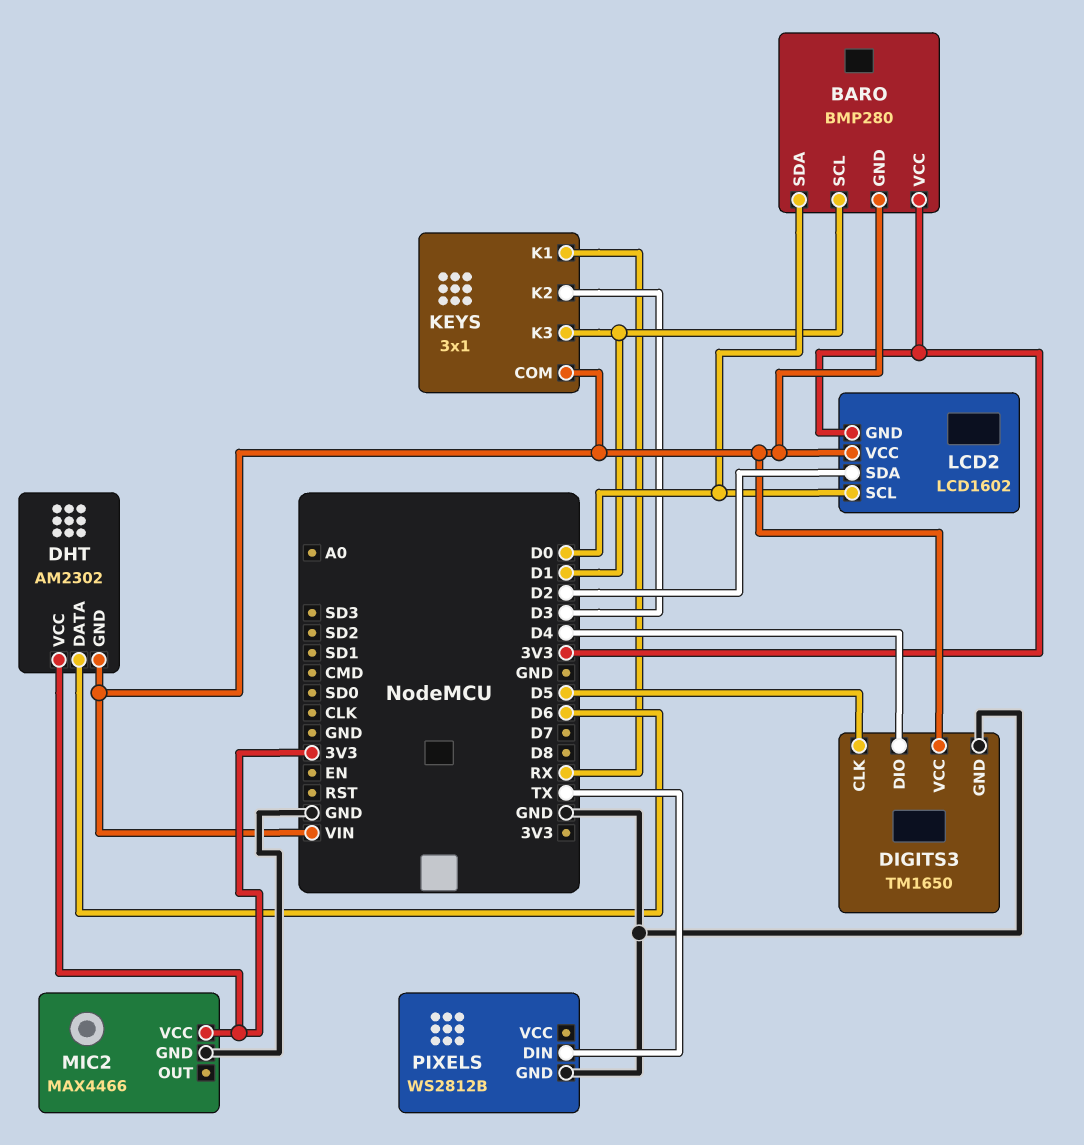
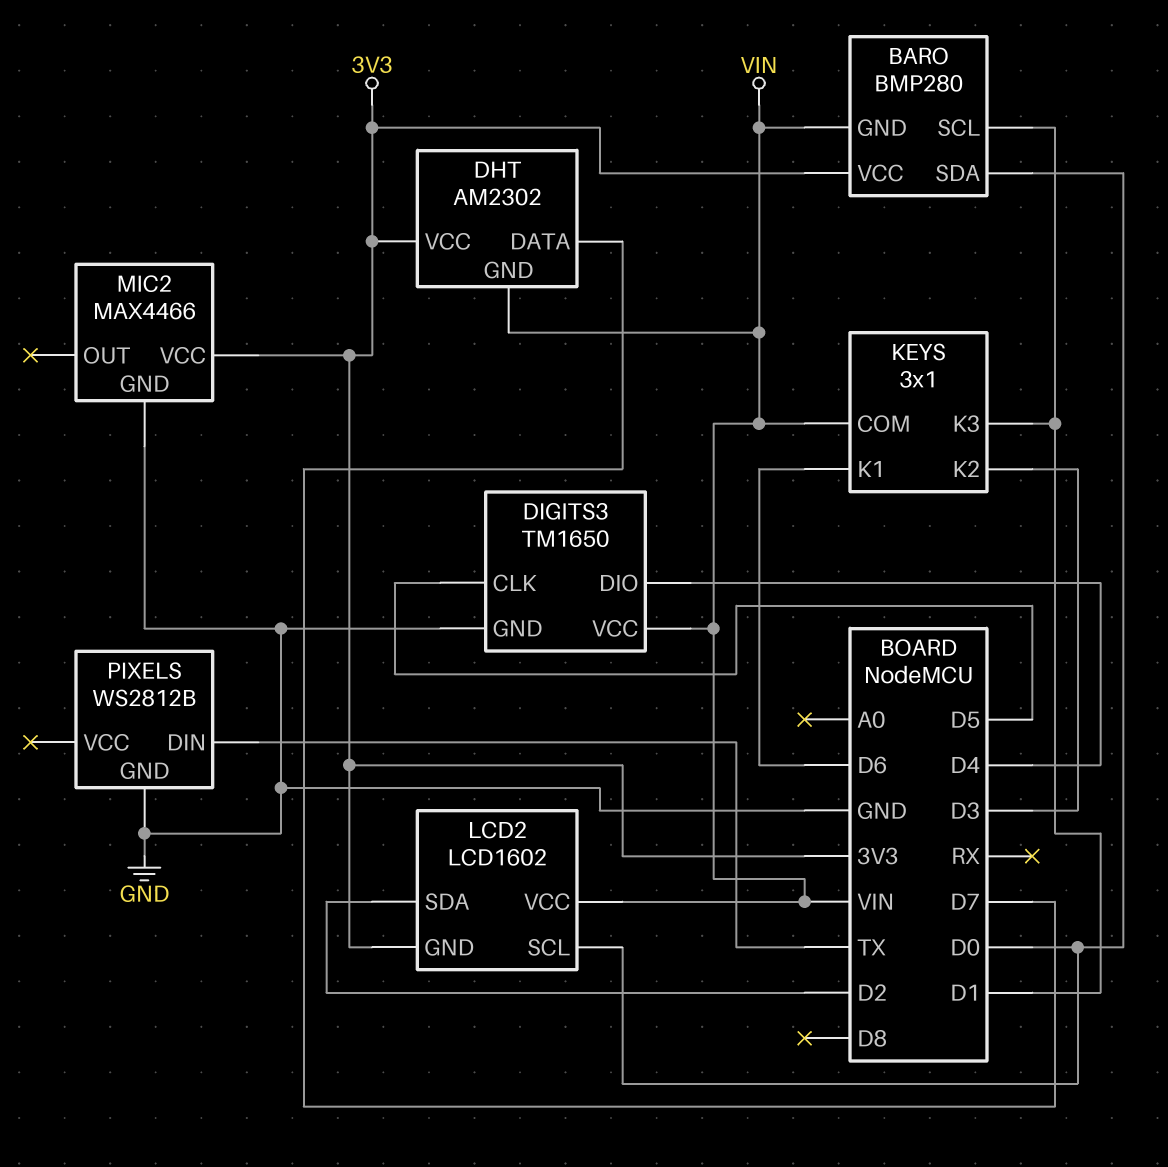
DHT pin DATA: D6 -> D7
KEYS pin K1: RX -> D6

